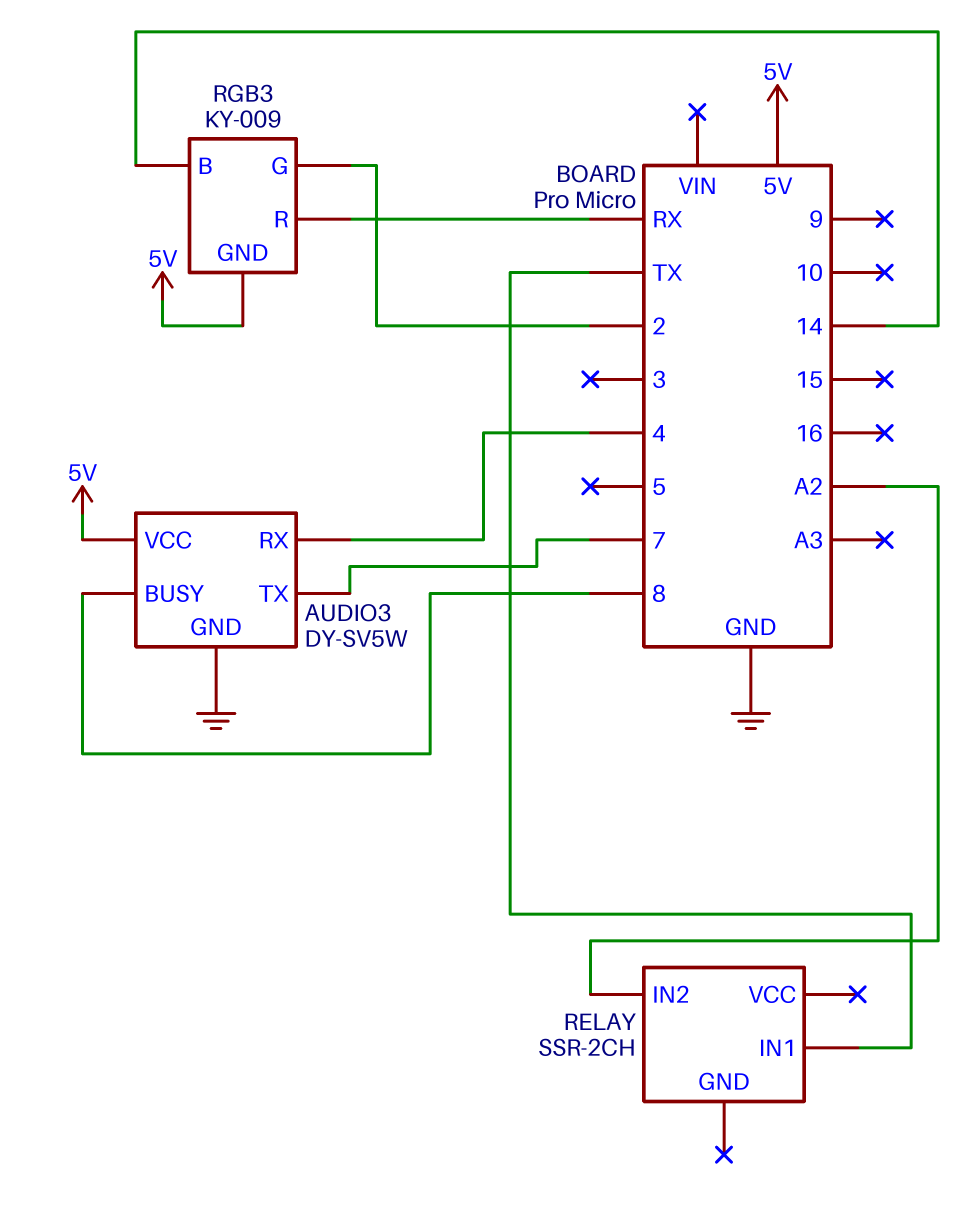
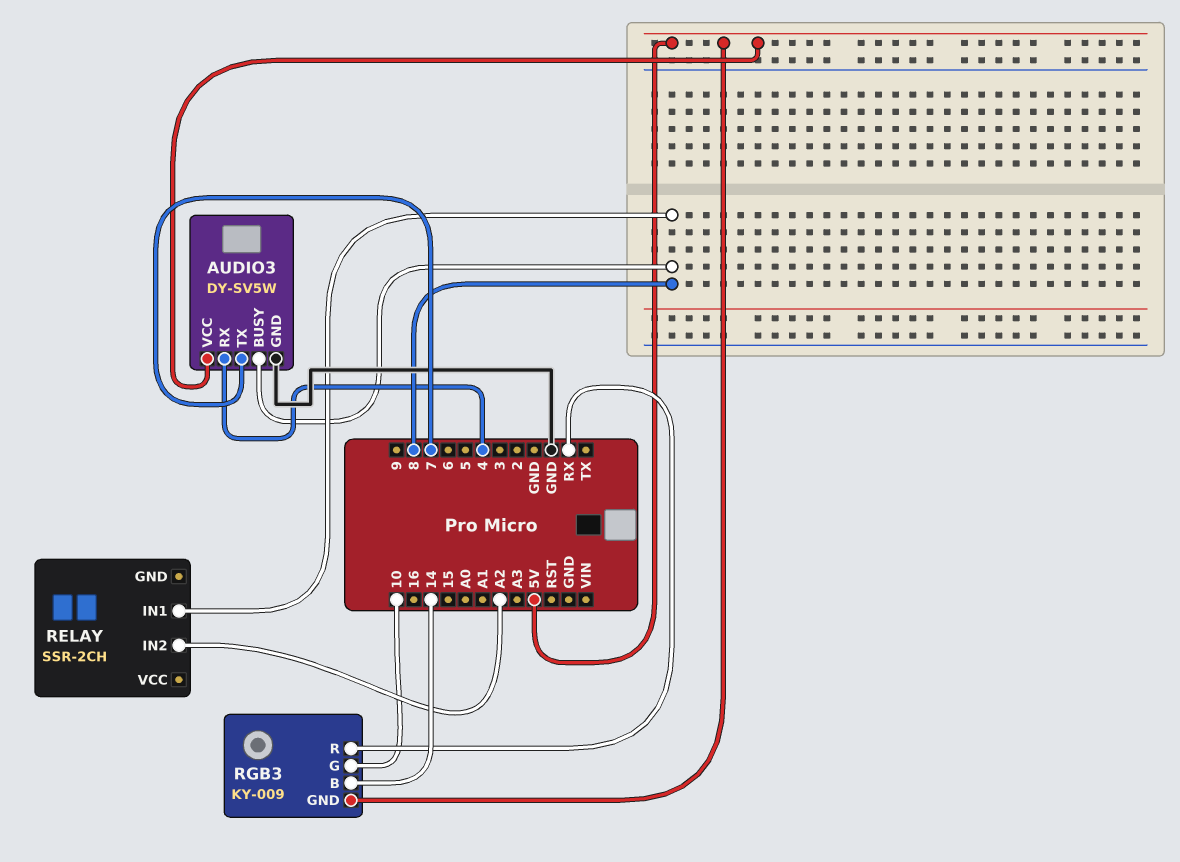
RELAY pin IN1: TX -> 8
RGB3 pin G: 2 -> 10

